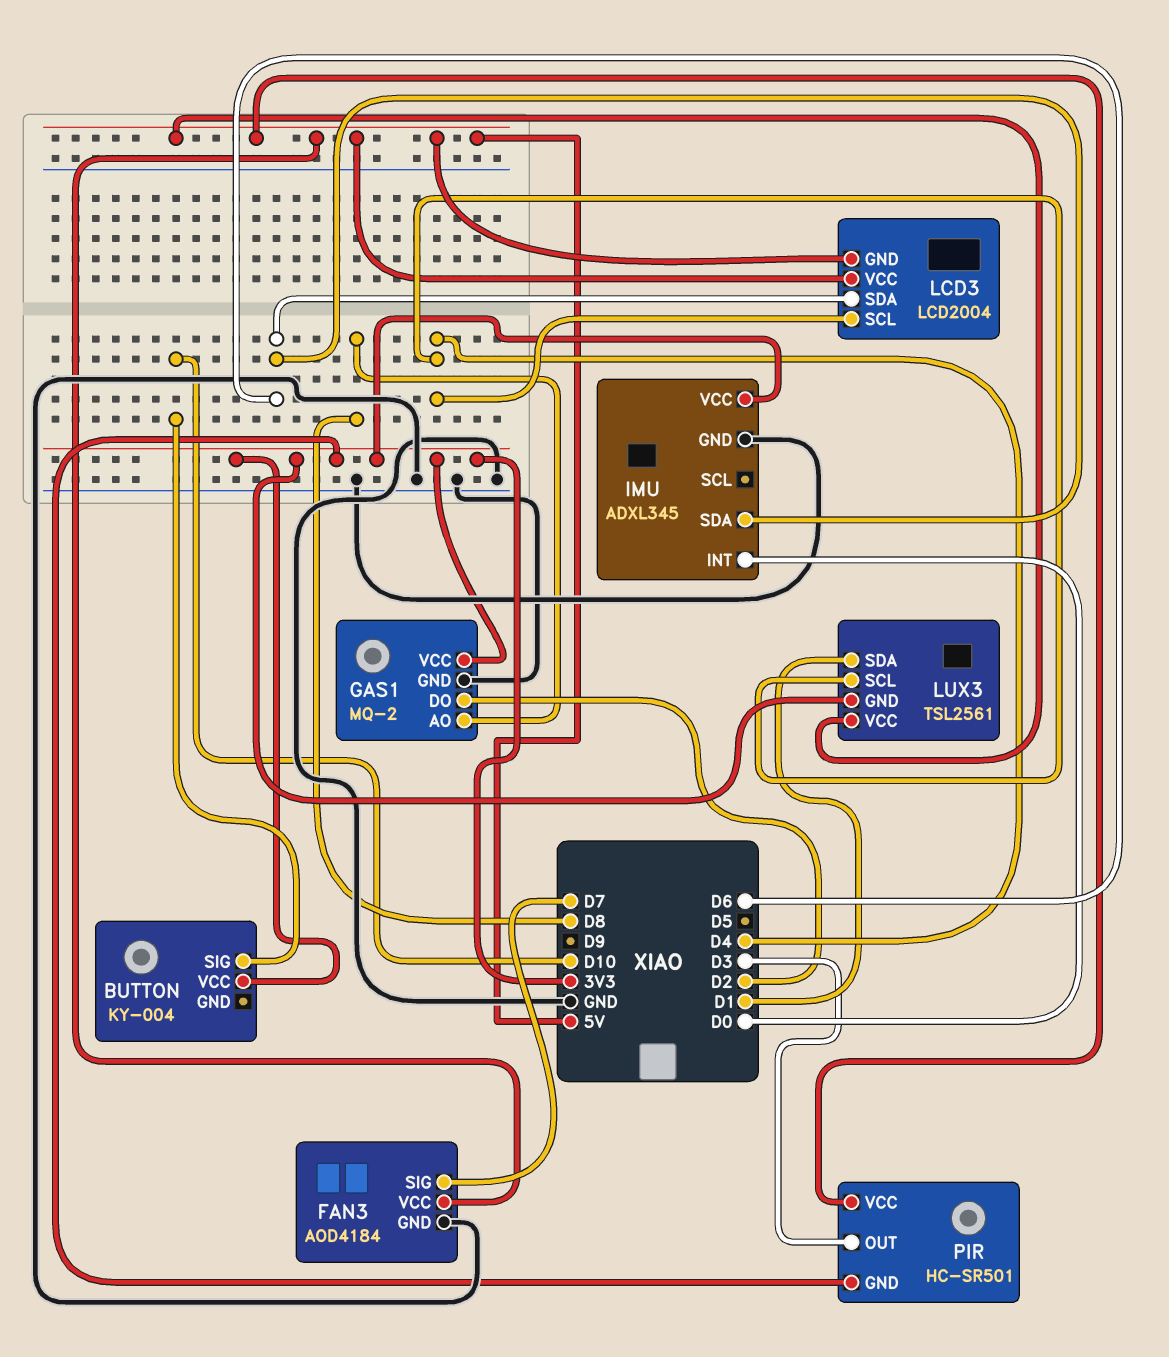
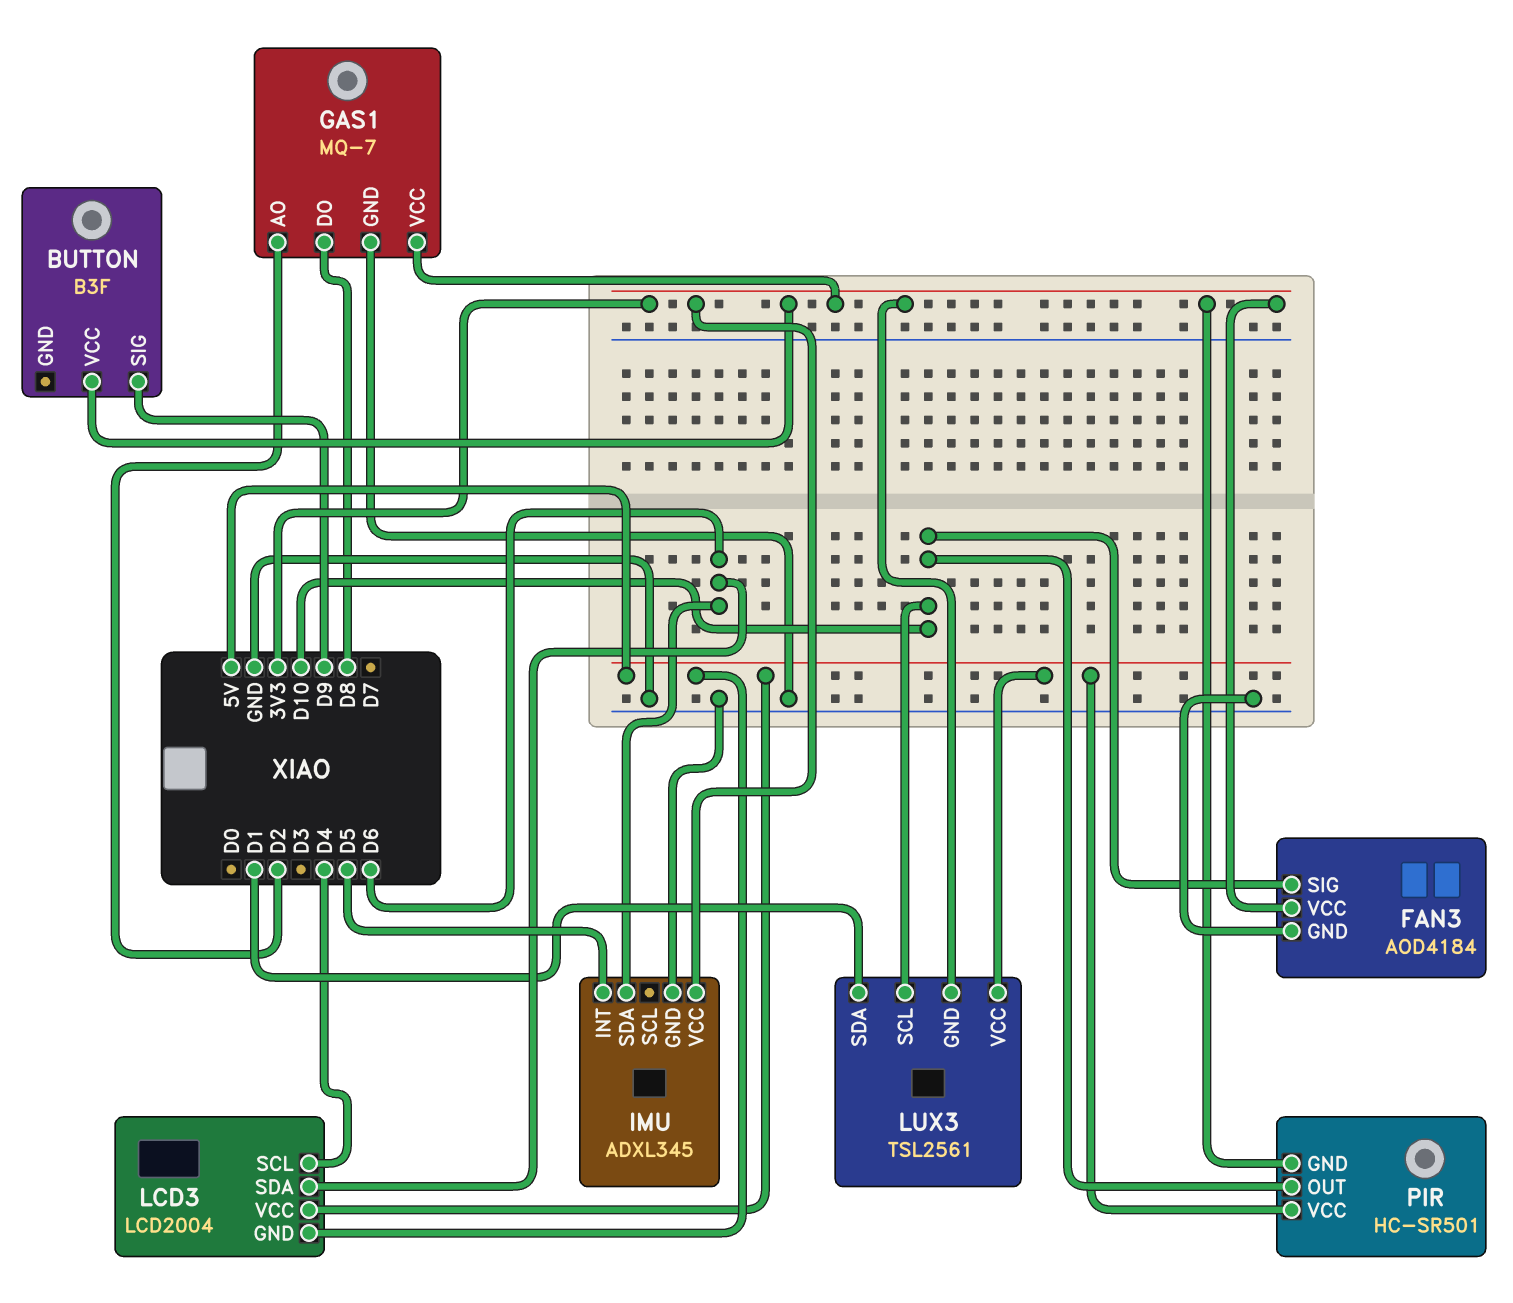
BUTTON: KY-004 -> B3F
BUTTON pin SIG: D10 -> D9
FAN3 pin SIG: D7 -> D10
FAN3 pin VCC: 5V -> 3V3
GAS1: MQ-2 -> MQ-7
GAS1 pin AO: D8 -> D2
GAS1 pin DO: D2 -> D8
IMU pin INT: D0 -> D5
LUX3 pin SCL: D4 -> D10
PIR pin OUT: D3 -> D10

